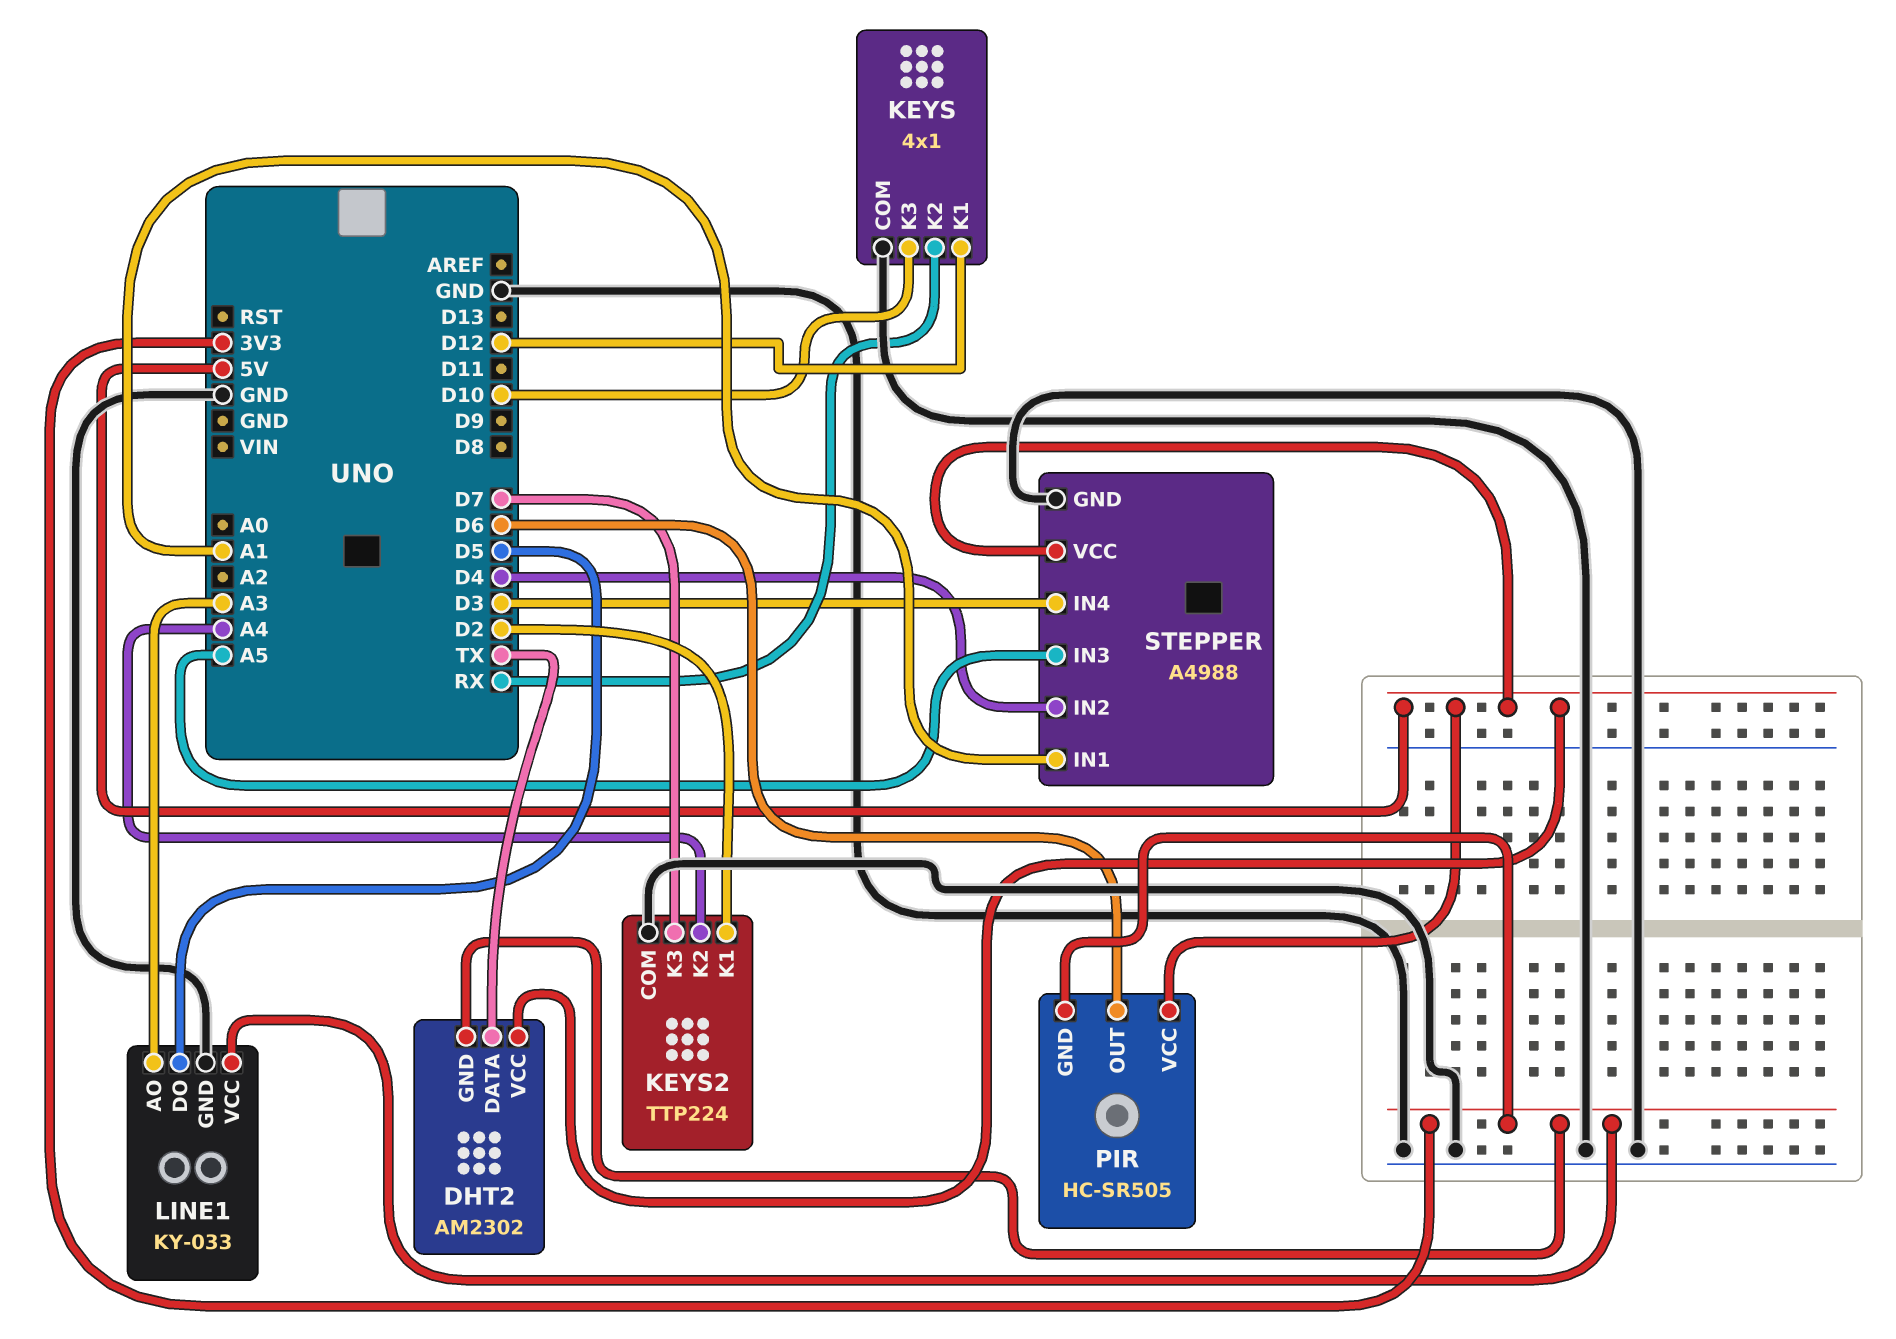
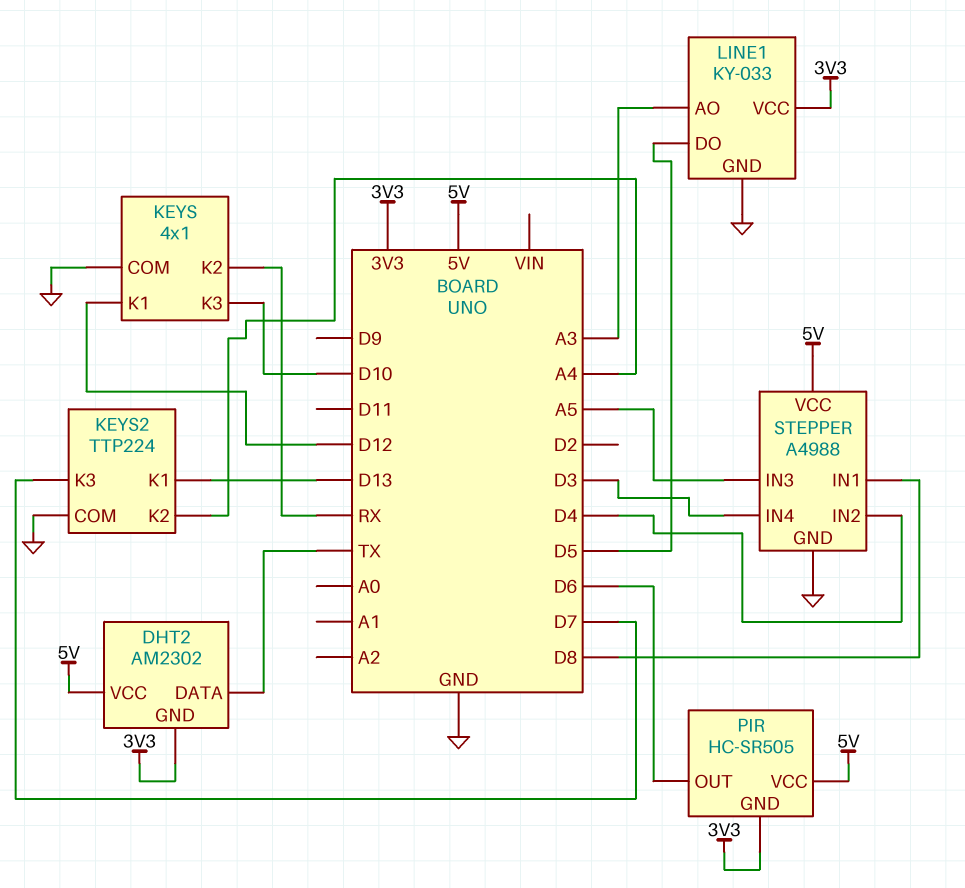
KEYS2 pin K1: D2 -> D13
STEPPER pin IN1: A1 -> D8

